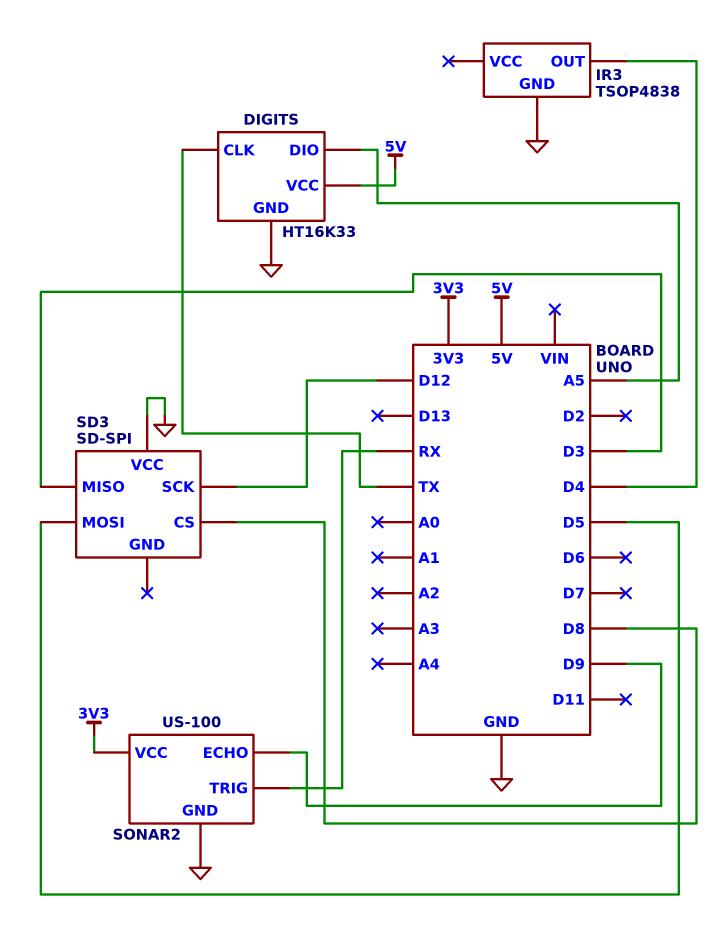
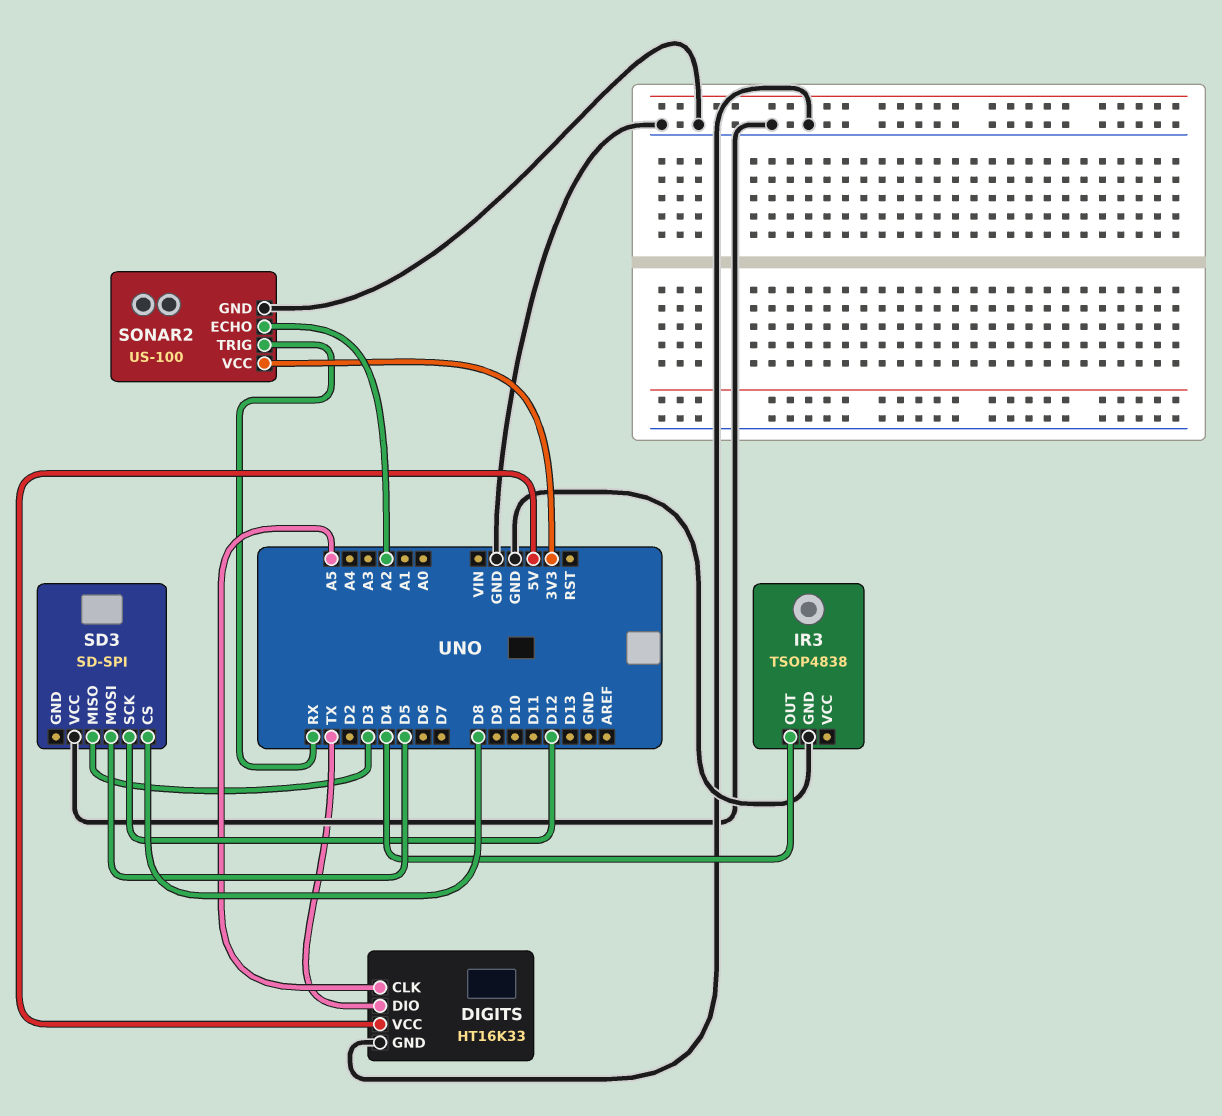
DIGITS pin CLK: TX -> A5
DIGITS pin DIO: A5 -> TX
SONAR2 pin ECHO: D9 -> A2

